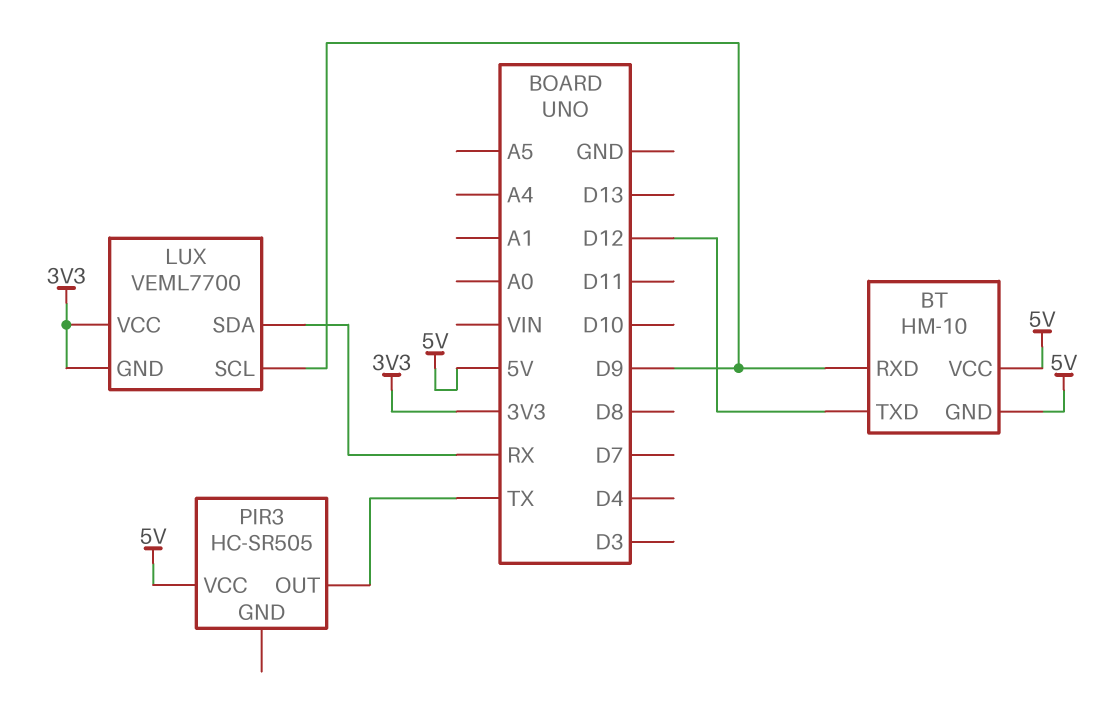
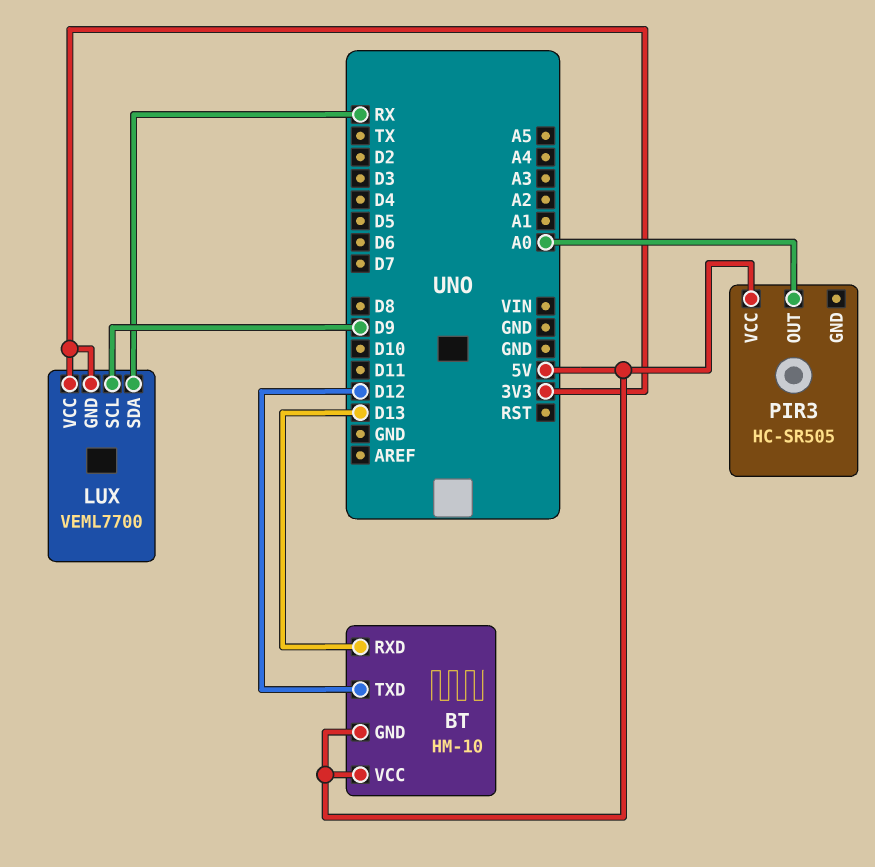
BT pin RXD: D9 -> D13
PIR3 pin OUT: TX -> A0

